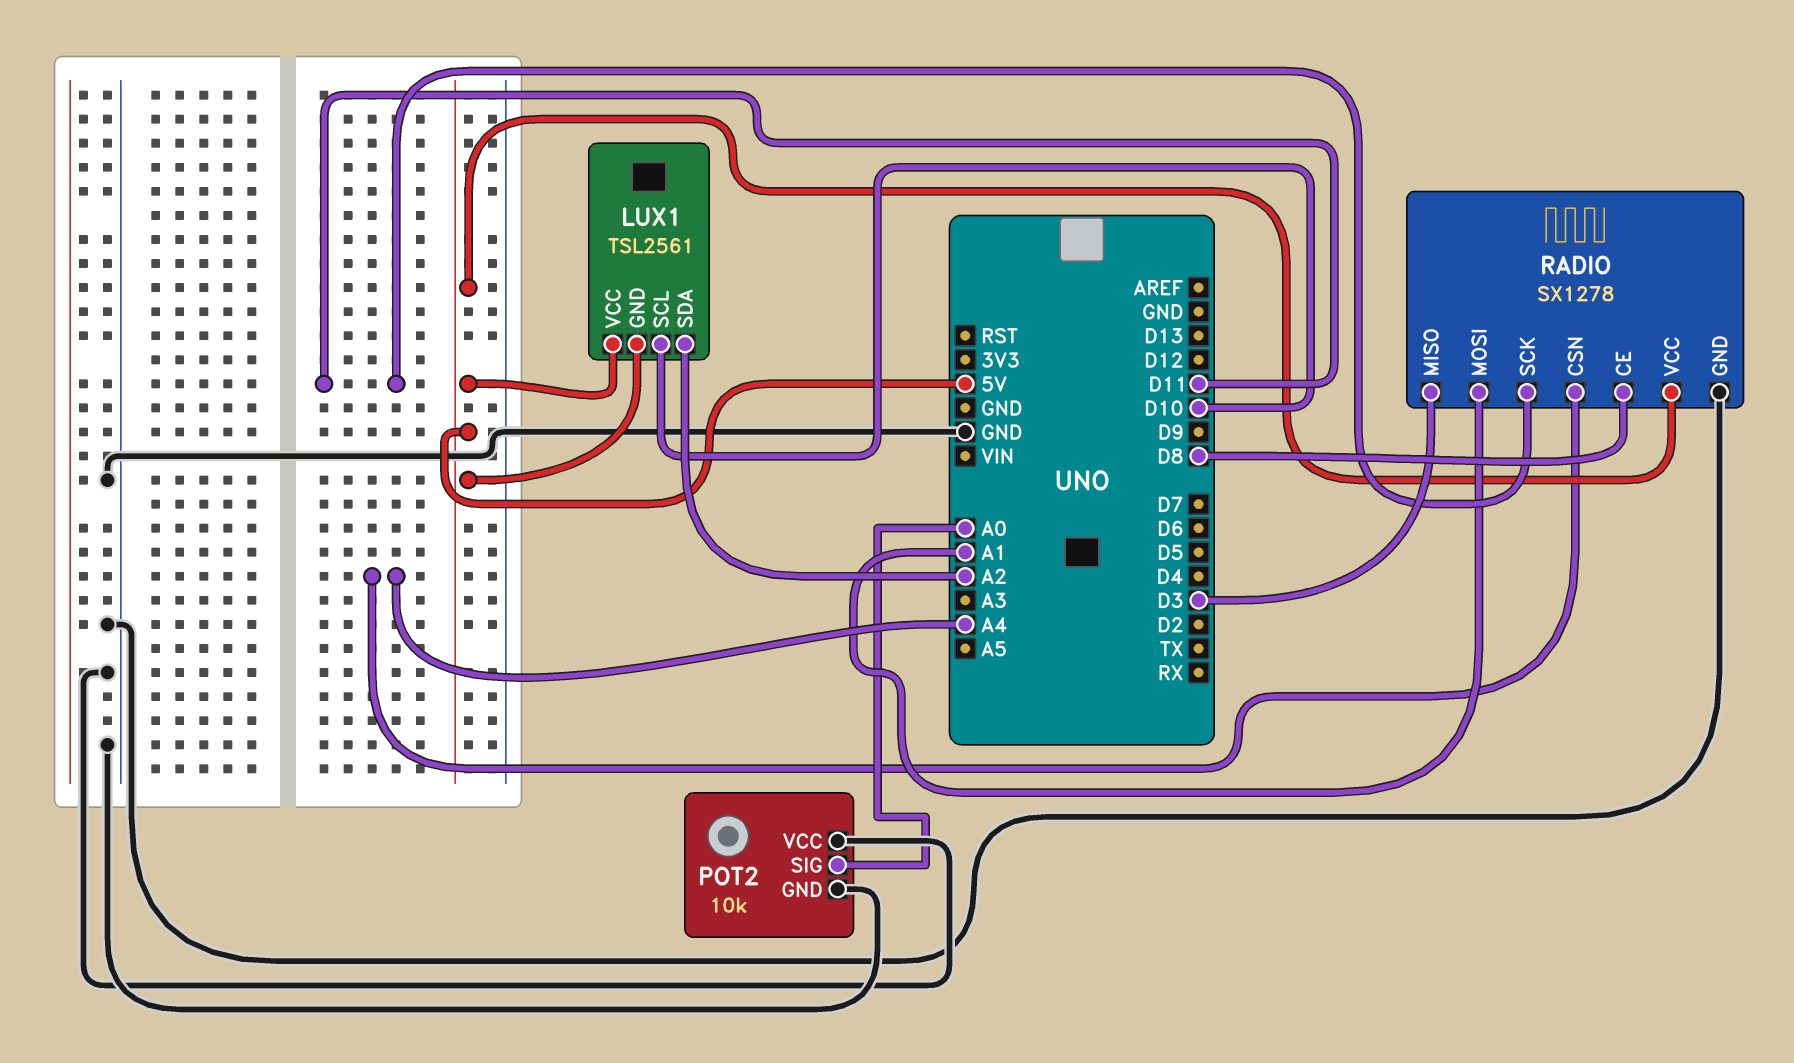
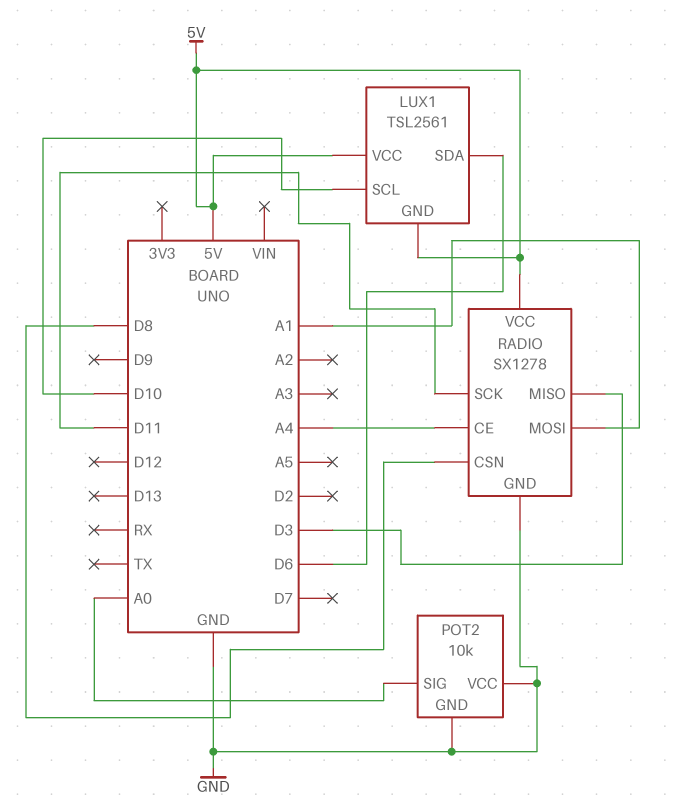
LUX1 pin SDA: A2 -> D6
RADIO pin CE: D8 -> A4
RADIO pin CSN: A4 -> D8

